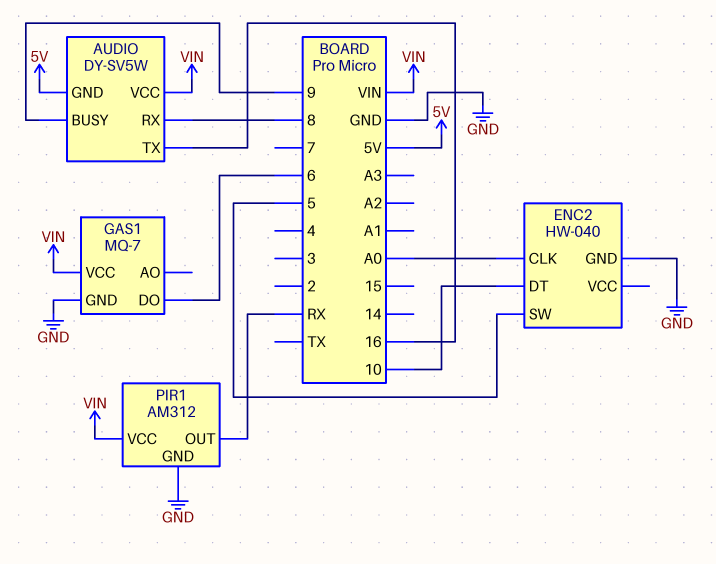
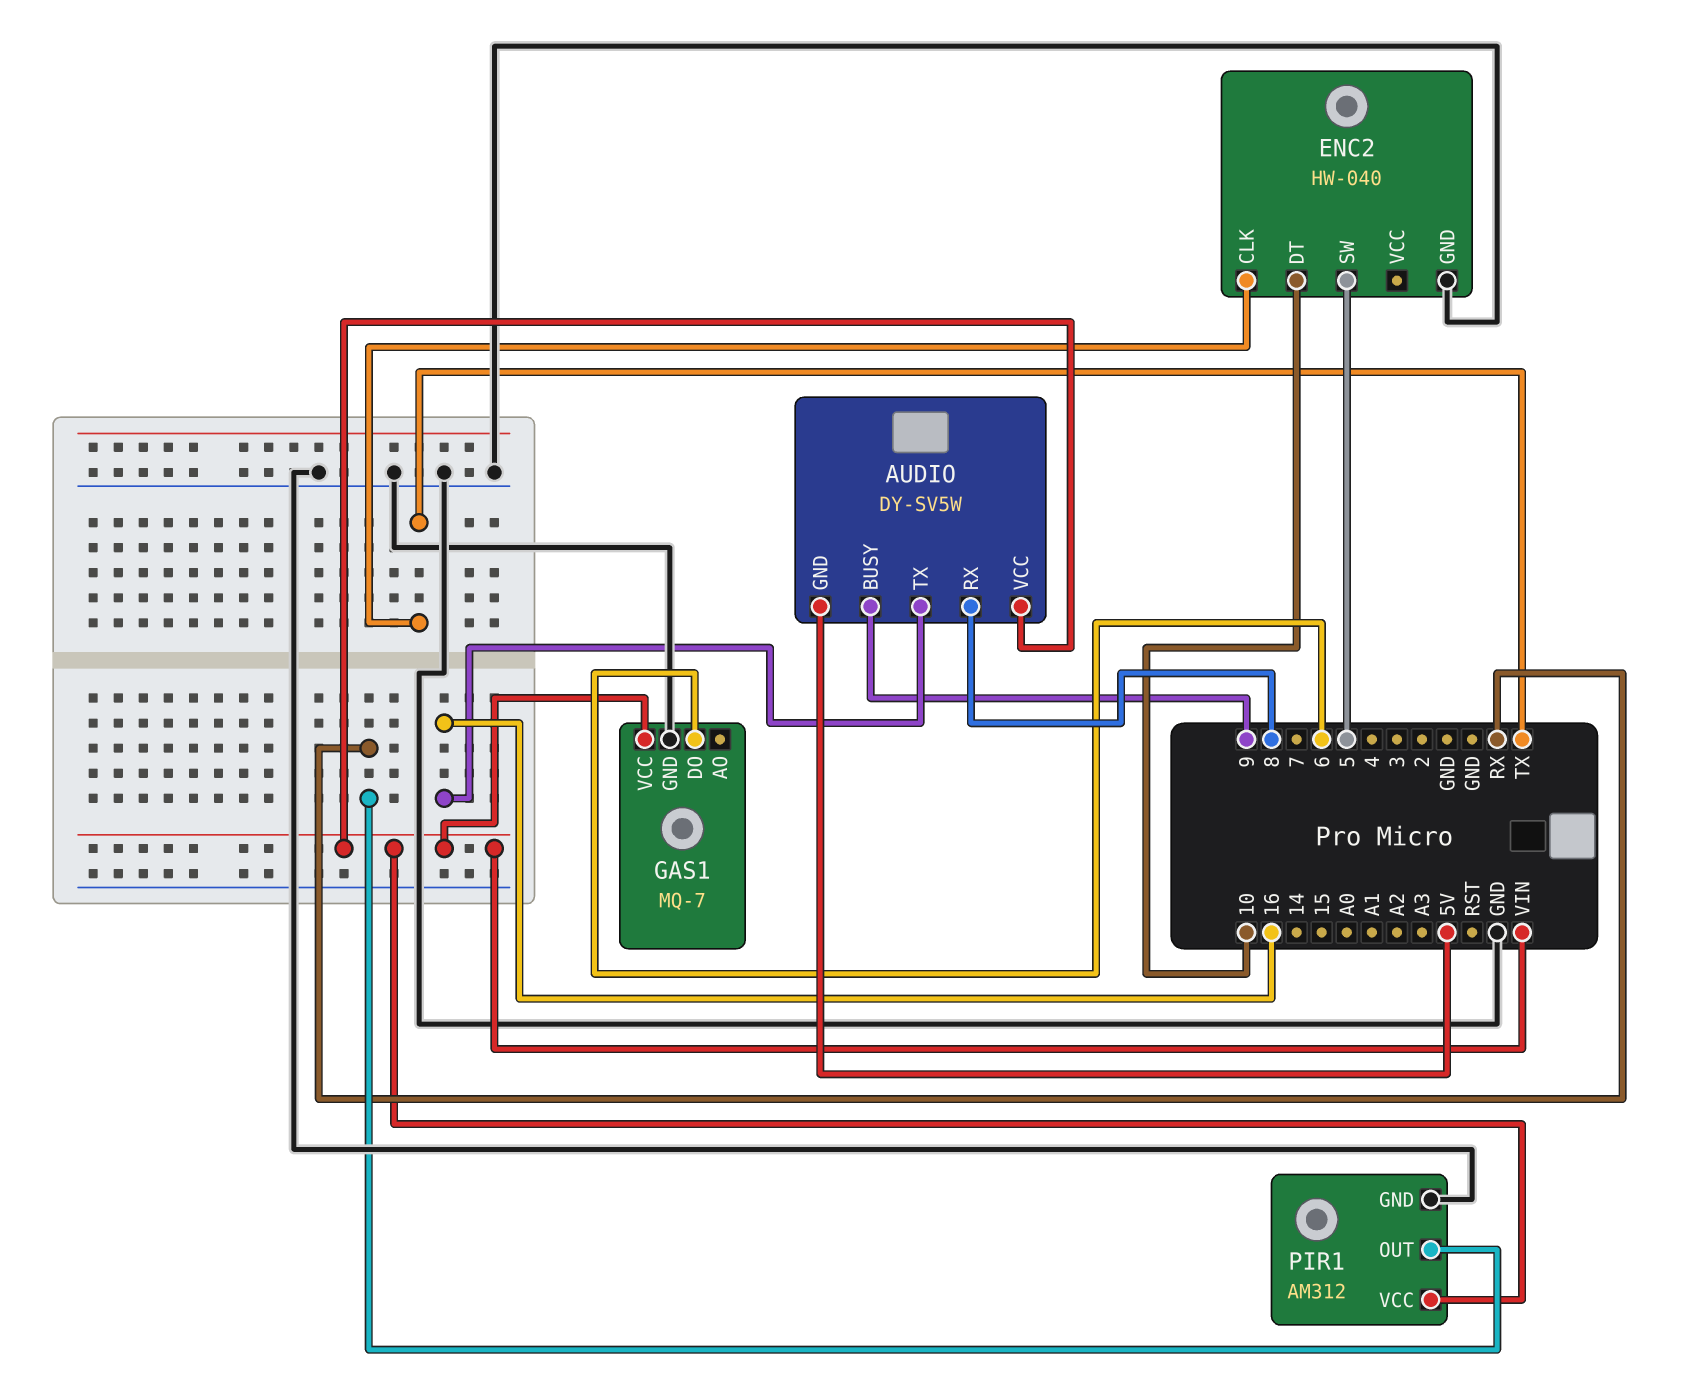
ENC2 pin CLK: A0 -> TX

